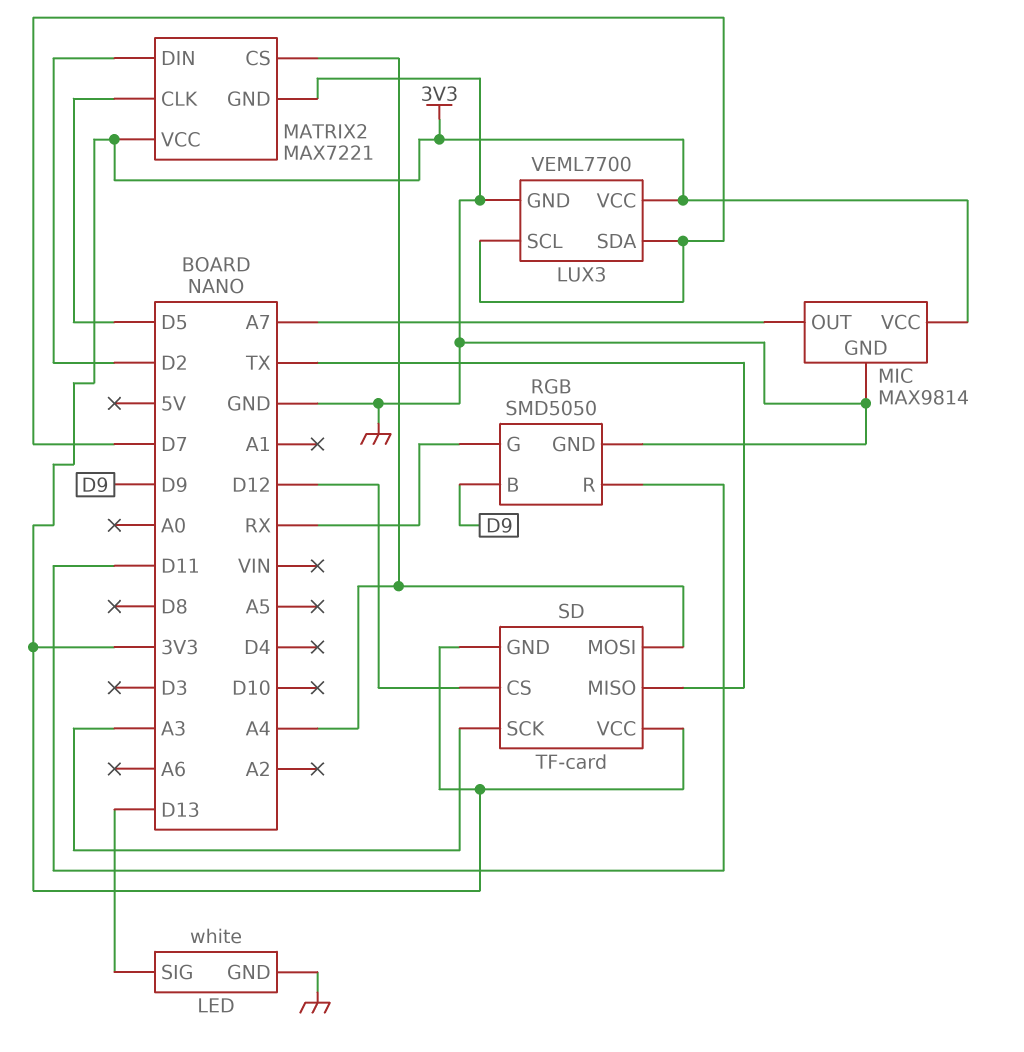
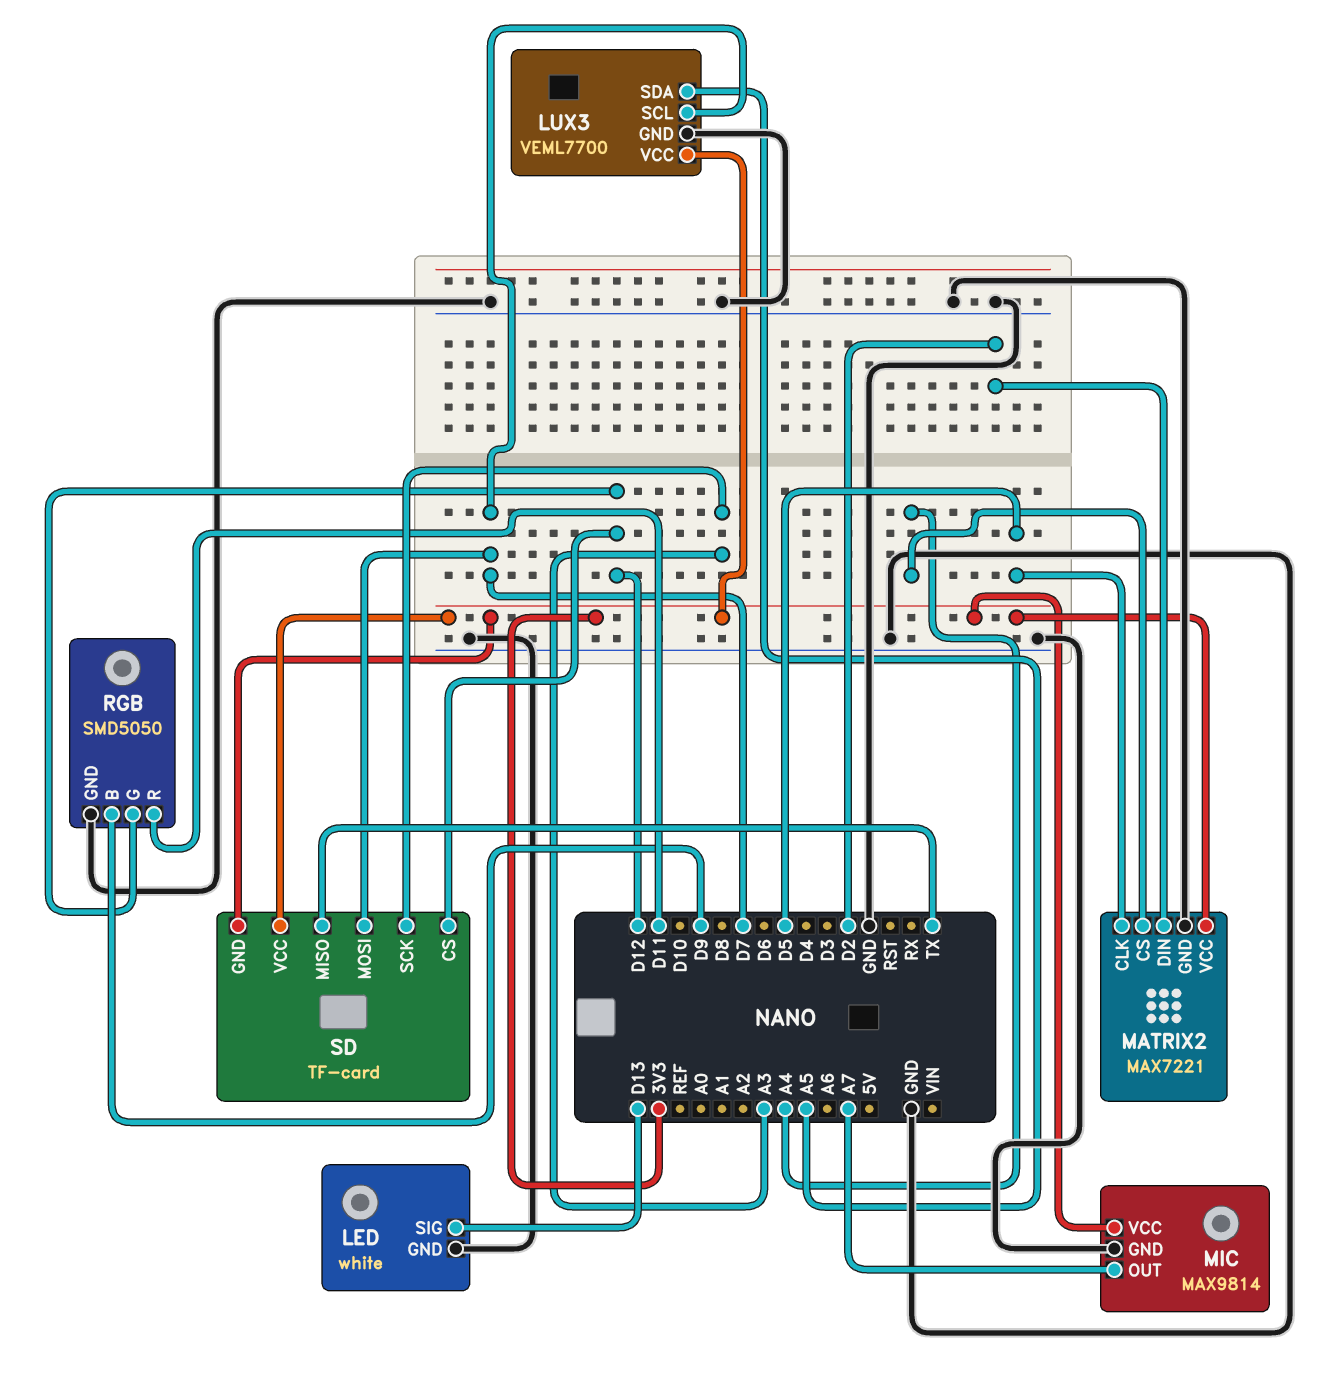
LUX3 pin SDA: D7 -> A5
RGB pin G: RX -> D12
SD pin MOSI: A4 -> D7

